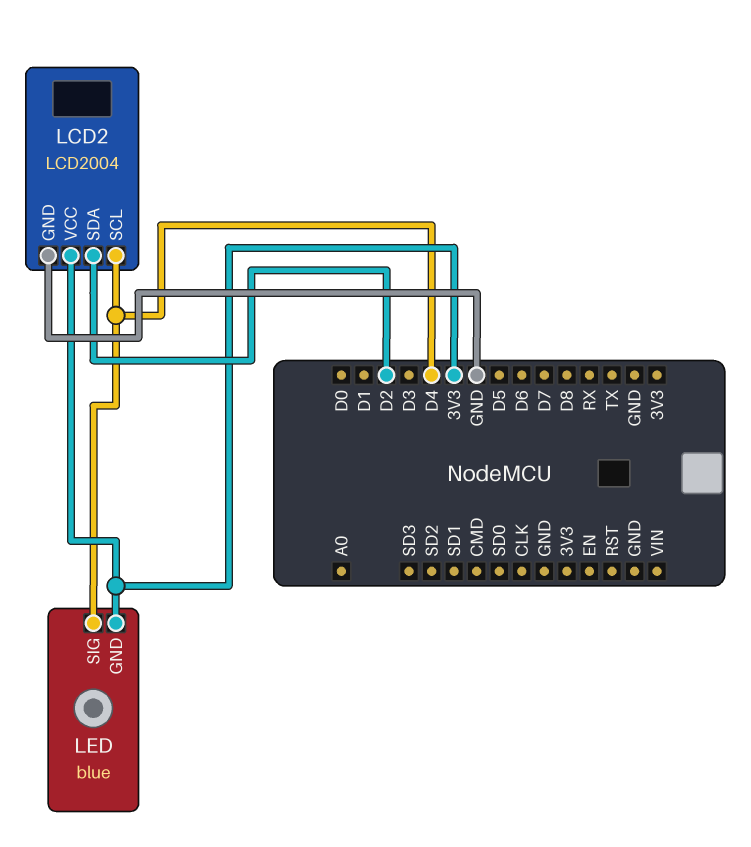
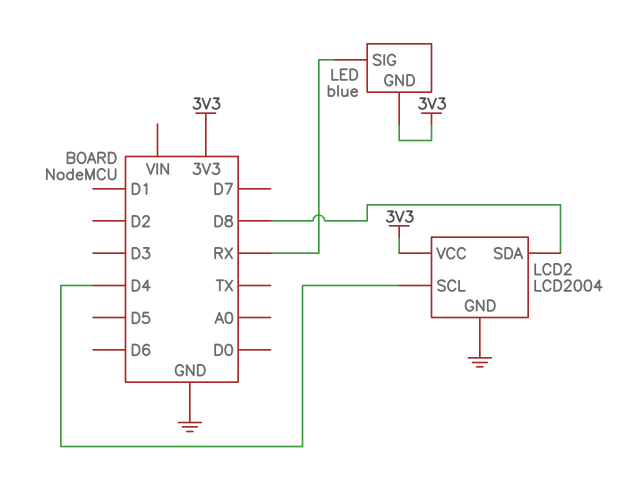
LCD2 pin SDA: D2 -> D8
LED pin SIG: D4 -> RX

